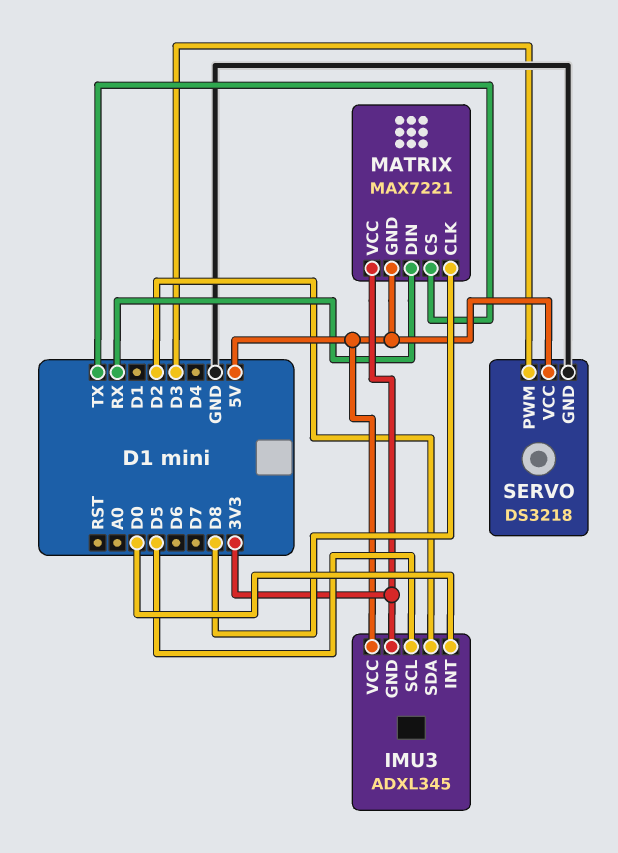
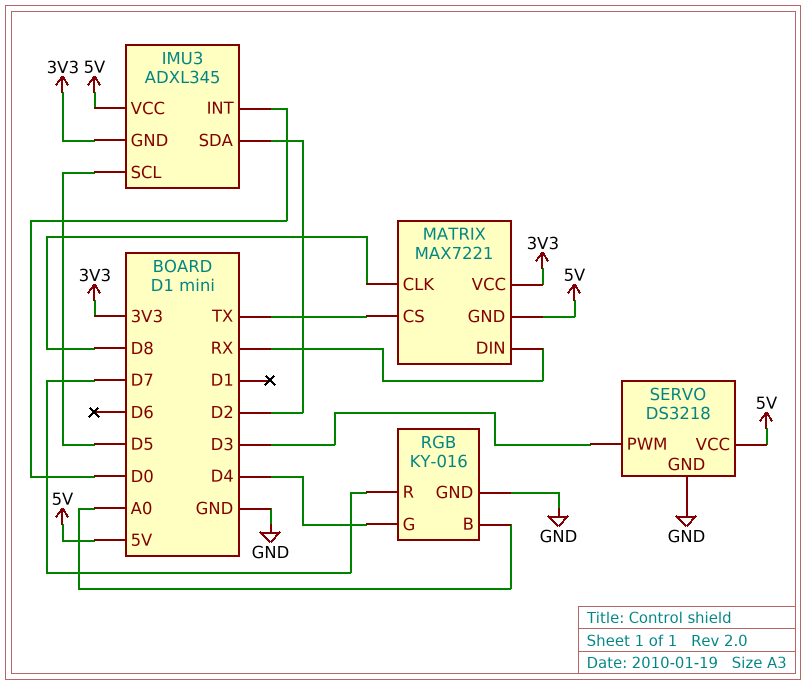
RGB: none -> KY-016
RGB pin B: none -> A0
RGB pin G: none -> D4
RGB pin GND: none -> GND
RGB pin R: none -> D7

